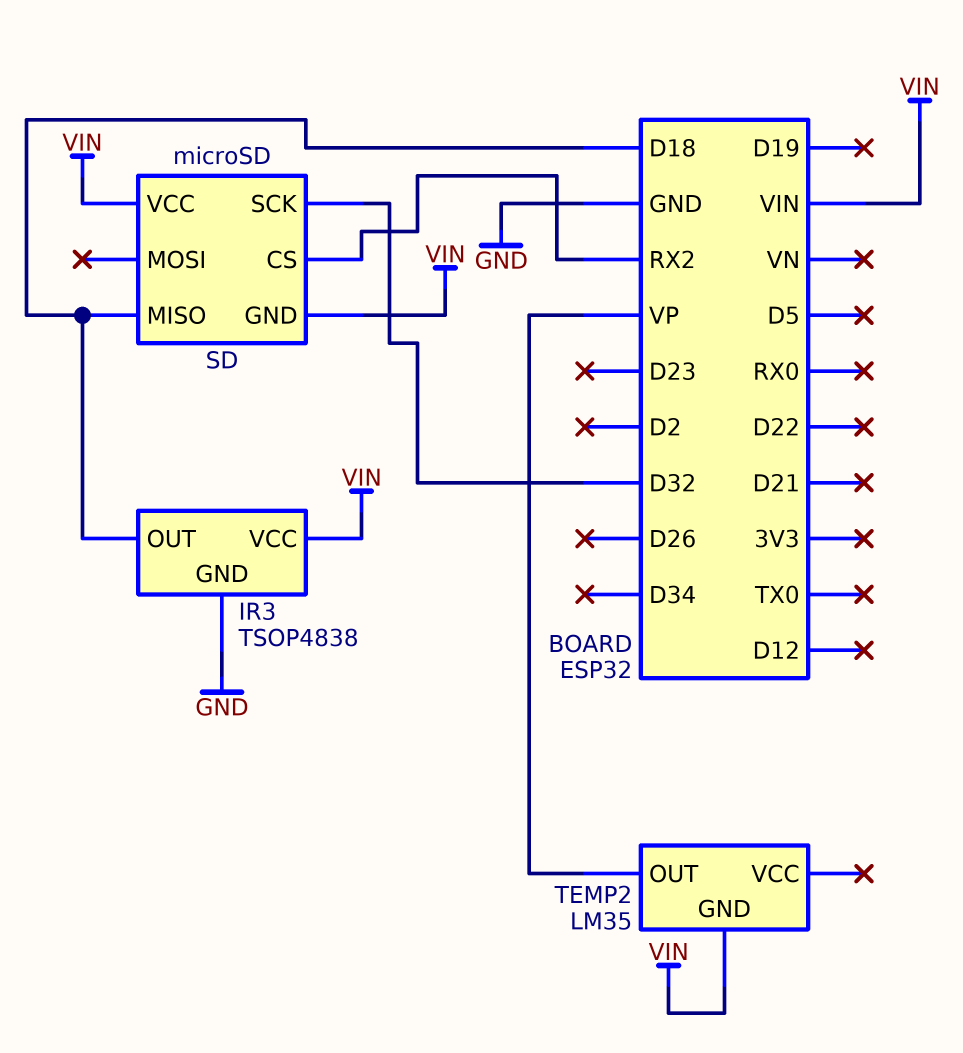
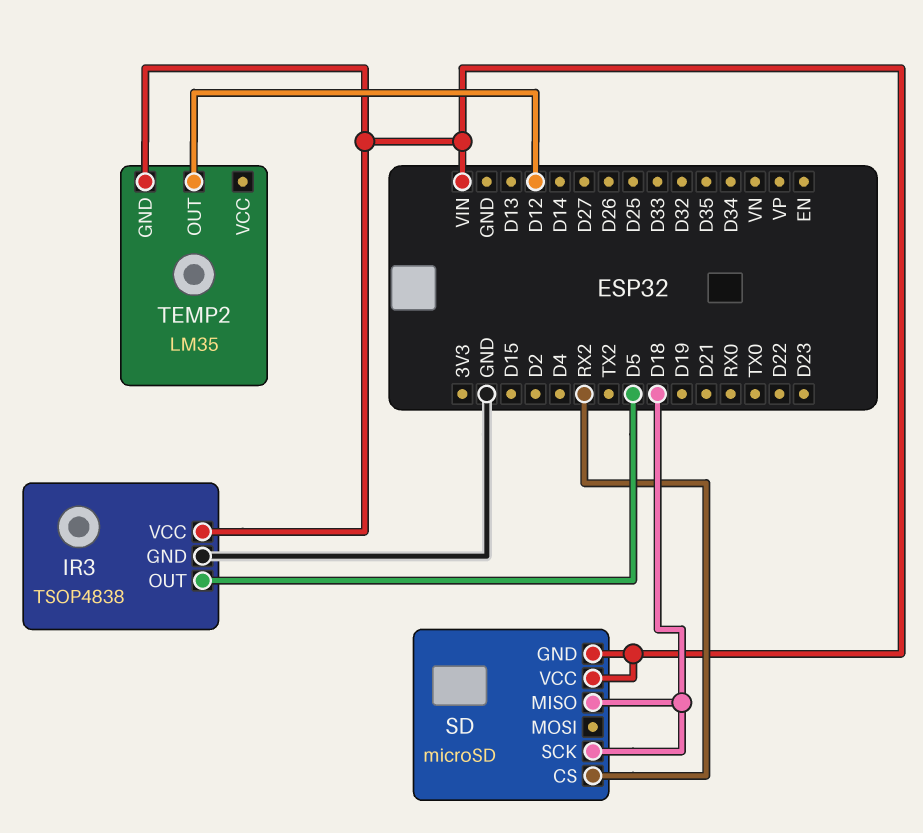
IR3 pin OUT: D18 -> D5
SD pin SCK: D32 -> D18
TEMP2 pin OUT: VP -> D12

